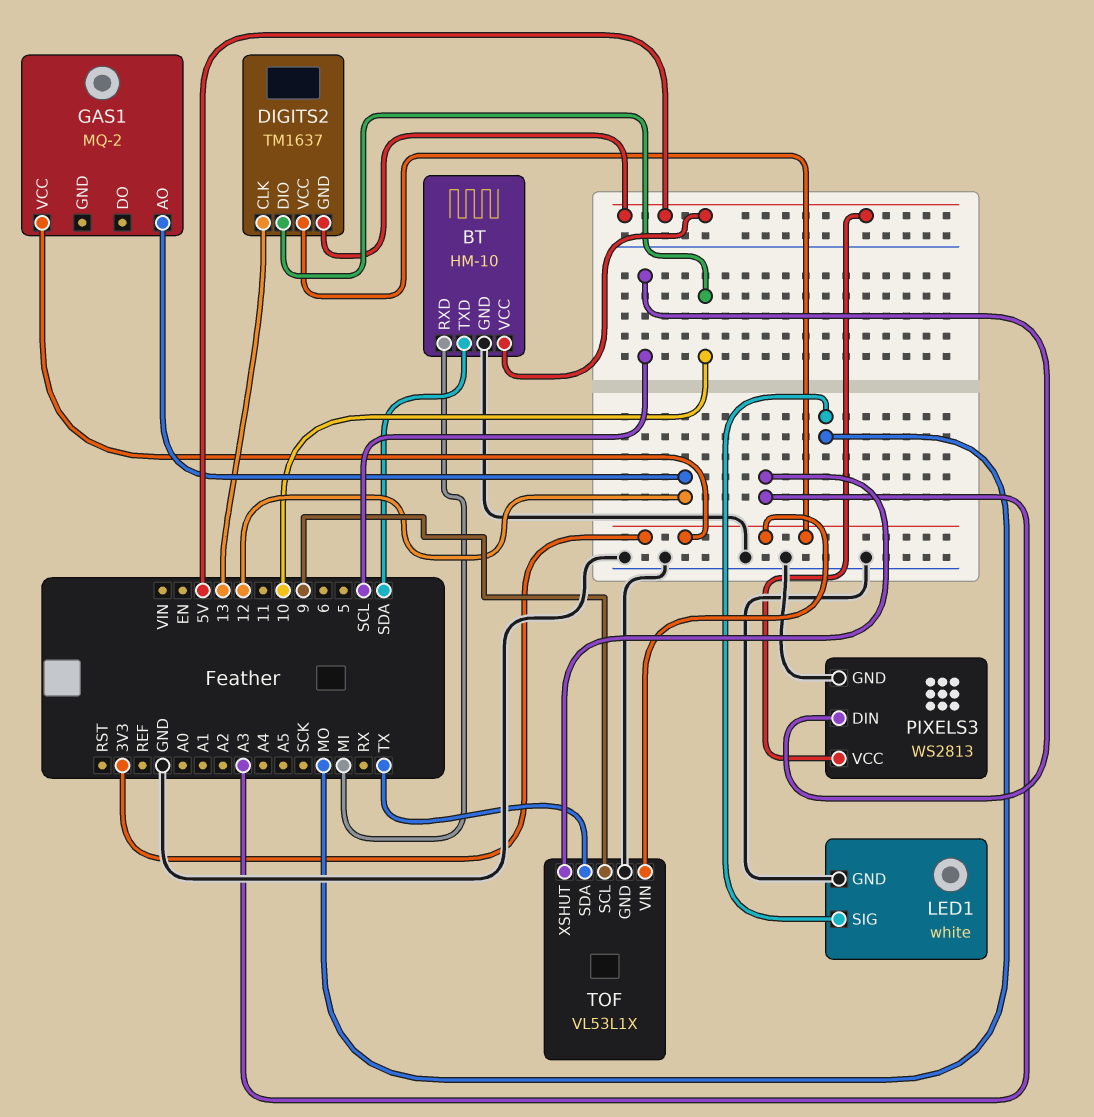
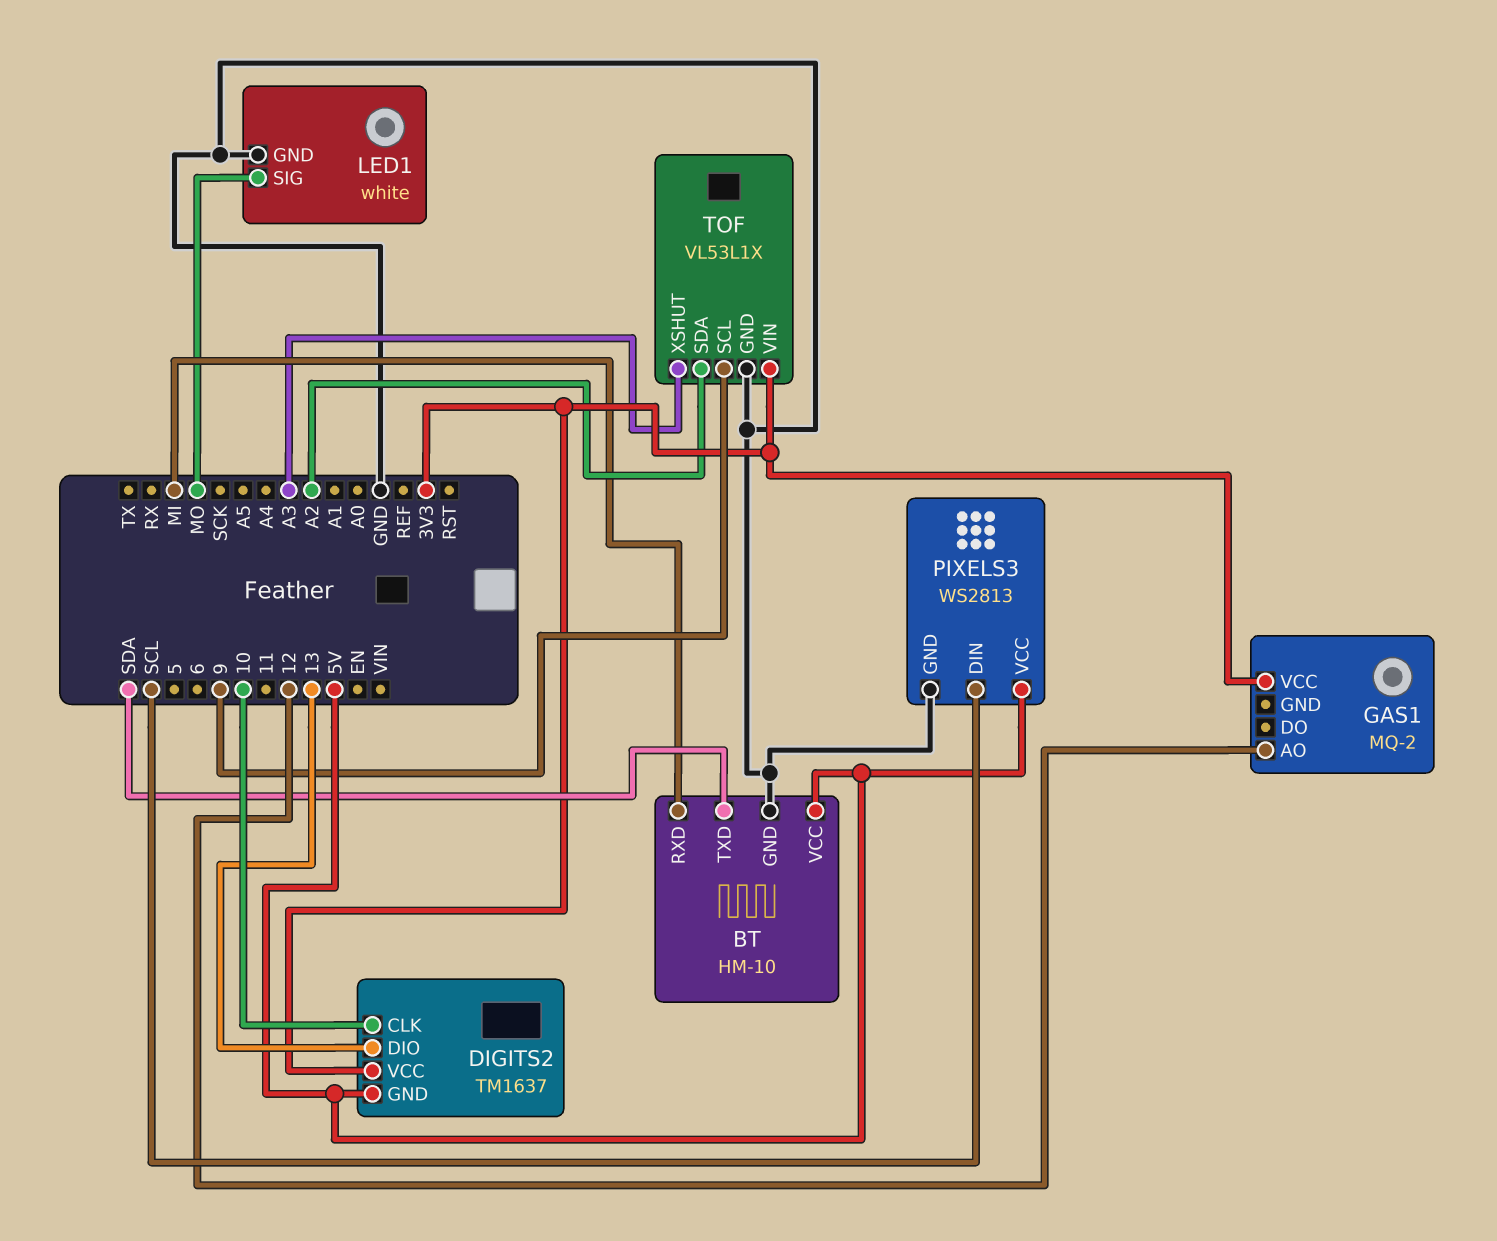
DIGITS2 pin CLK: 13 -> 10
DIGITS2 pin DIO: 10 -> 13
TOF pin SDA: TX -> A2

